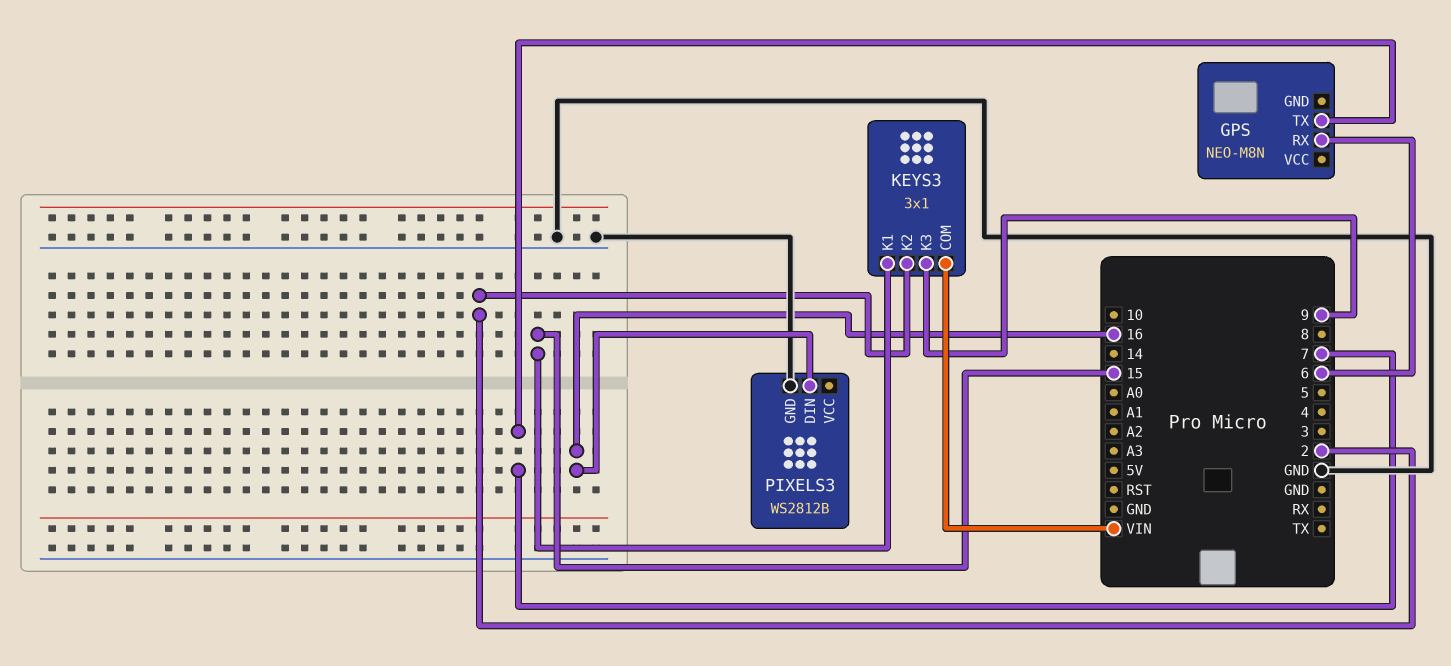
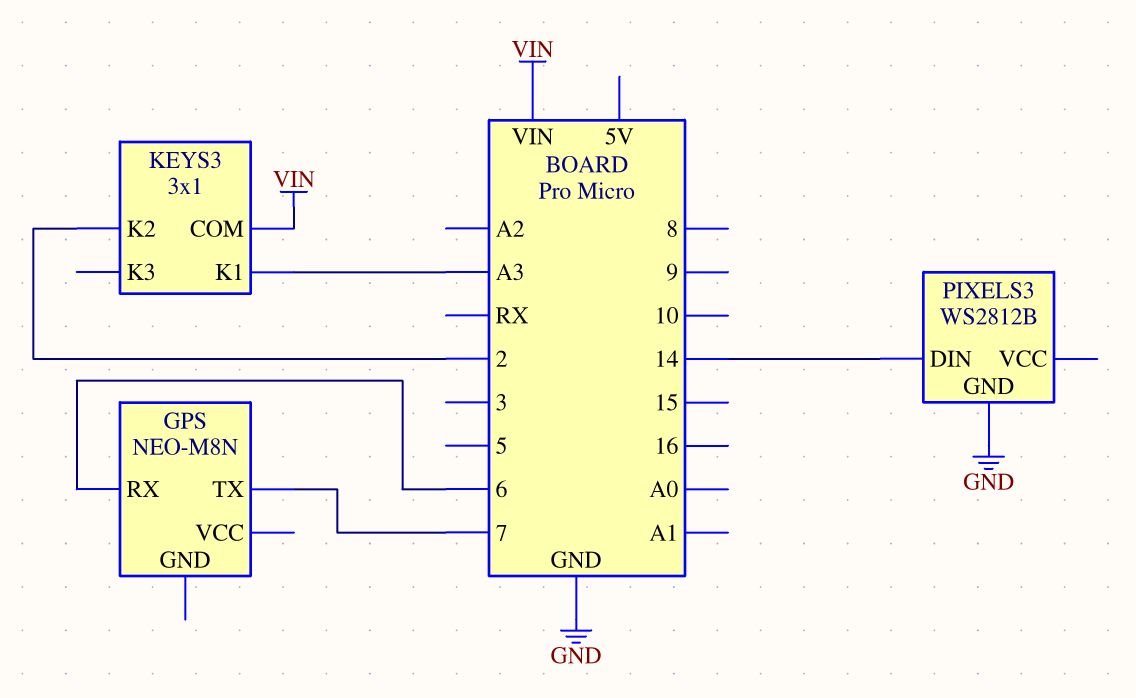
KEYS3 pin K1: 15 -> A3
KEYS3 pin K3: 9 -> none
PIXELS3 pin DIN: 16 -> 14

